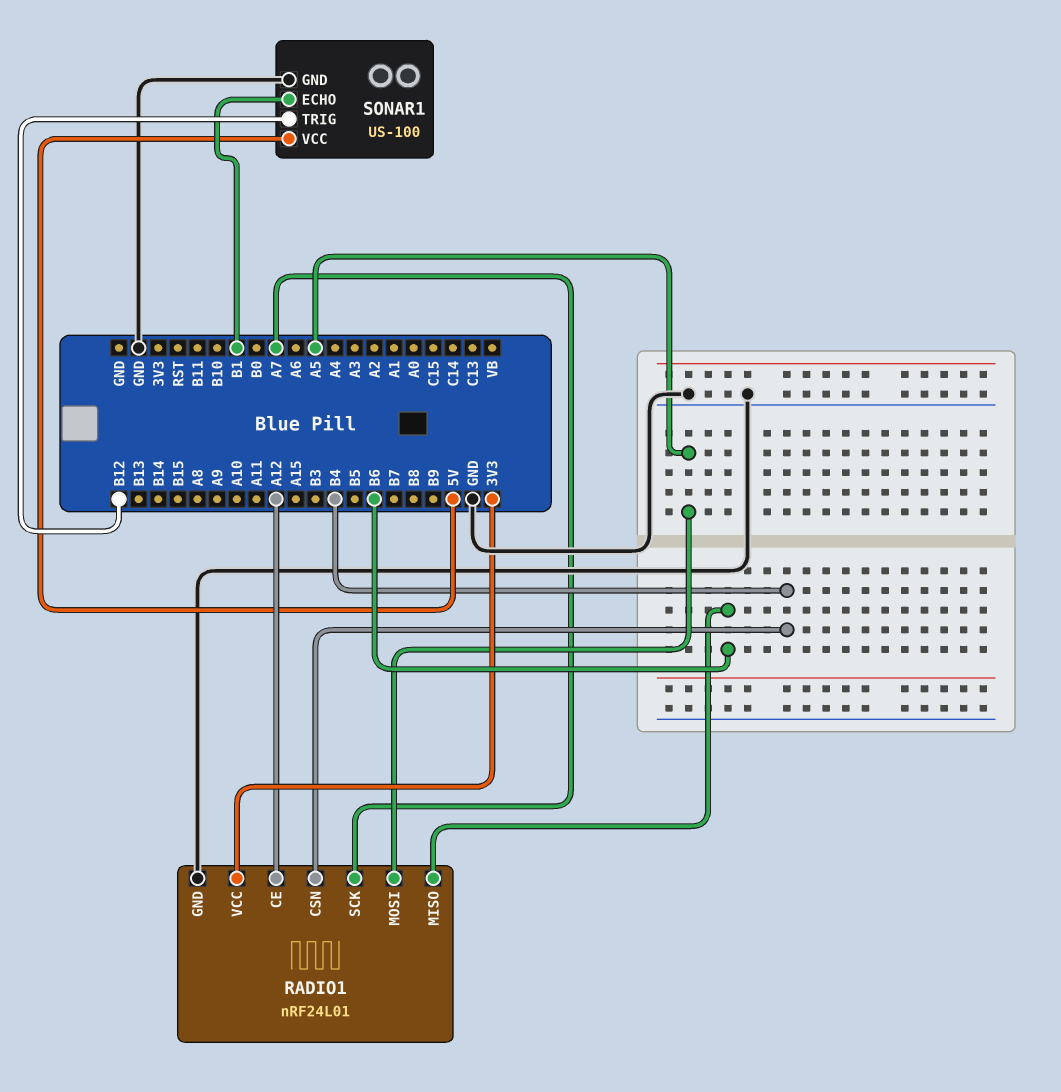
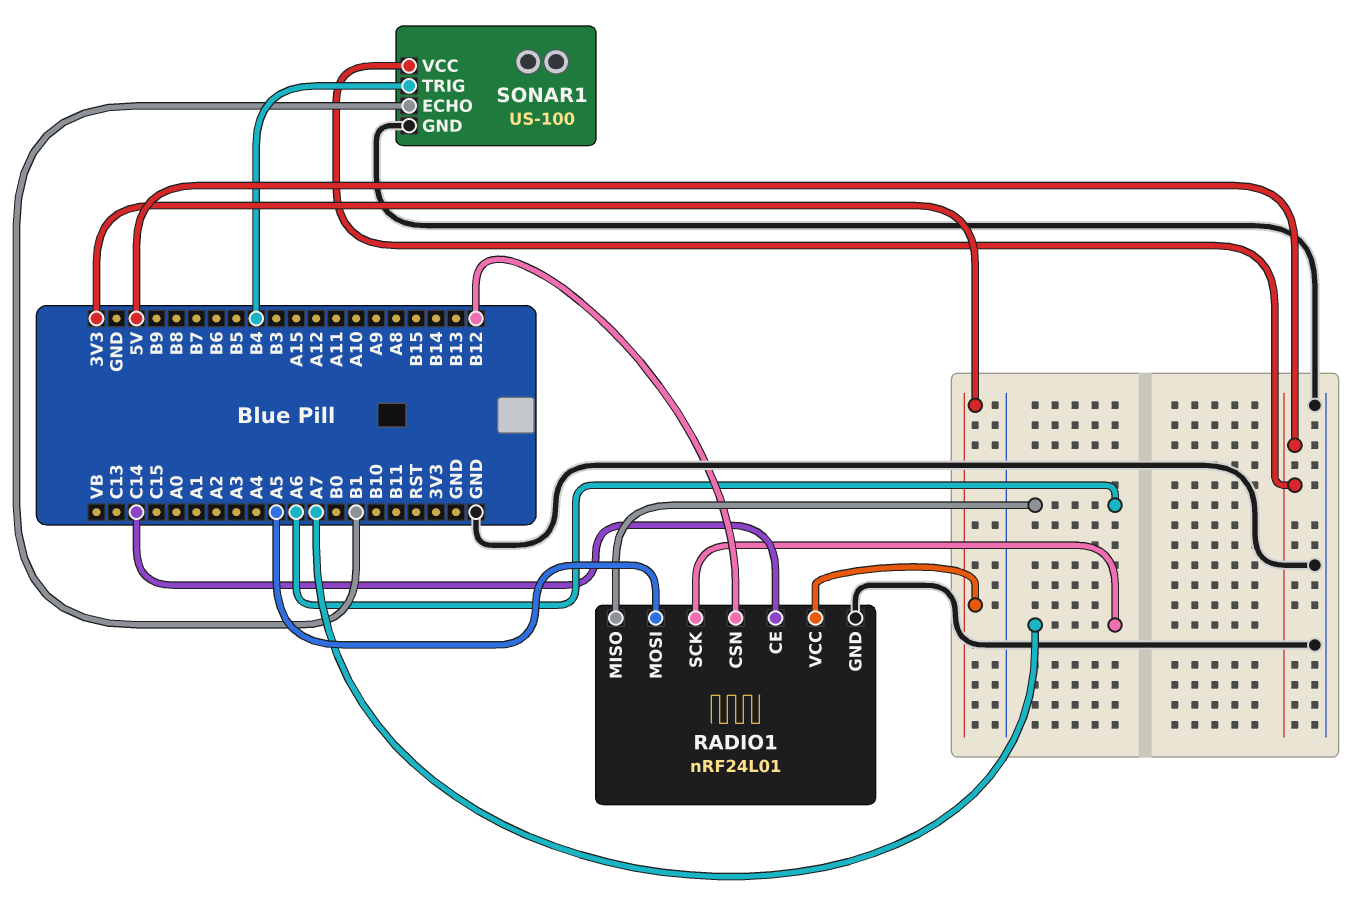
RADIO1 pin CE: A12 -> C14
RADIO1 pin CSN: B4 -> B12
RADIO1 pin MISO: B6 -> A6
SONAR1 pin TRIG: B12 -> B4

